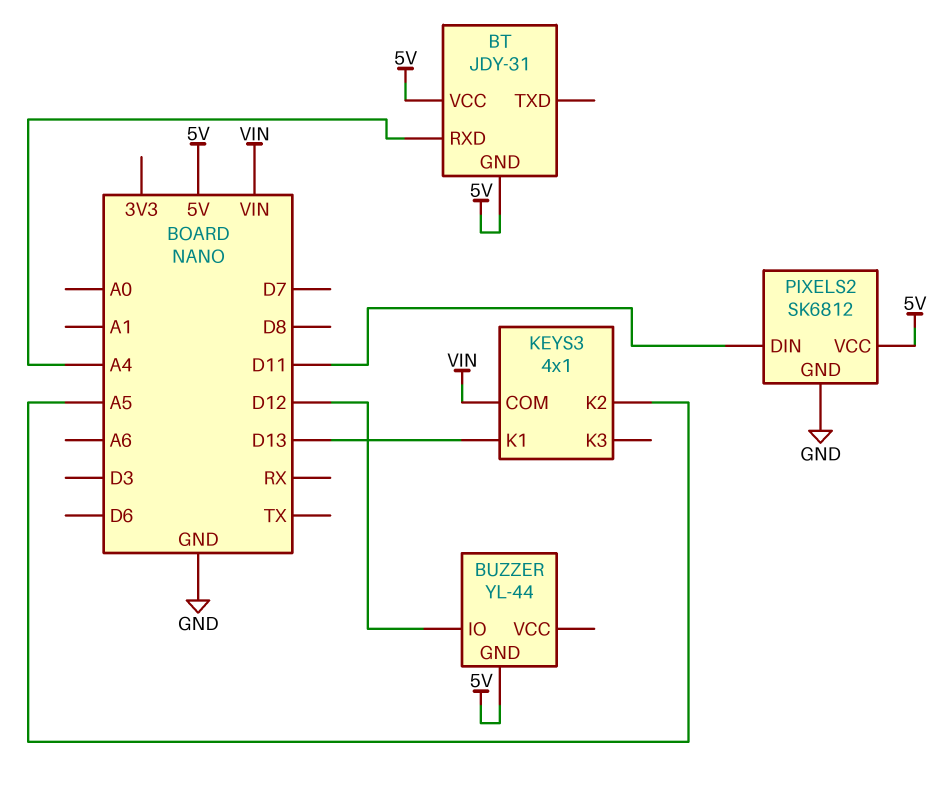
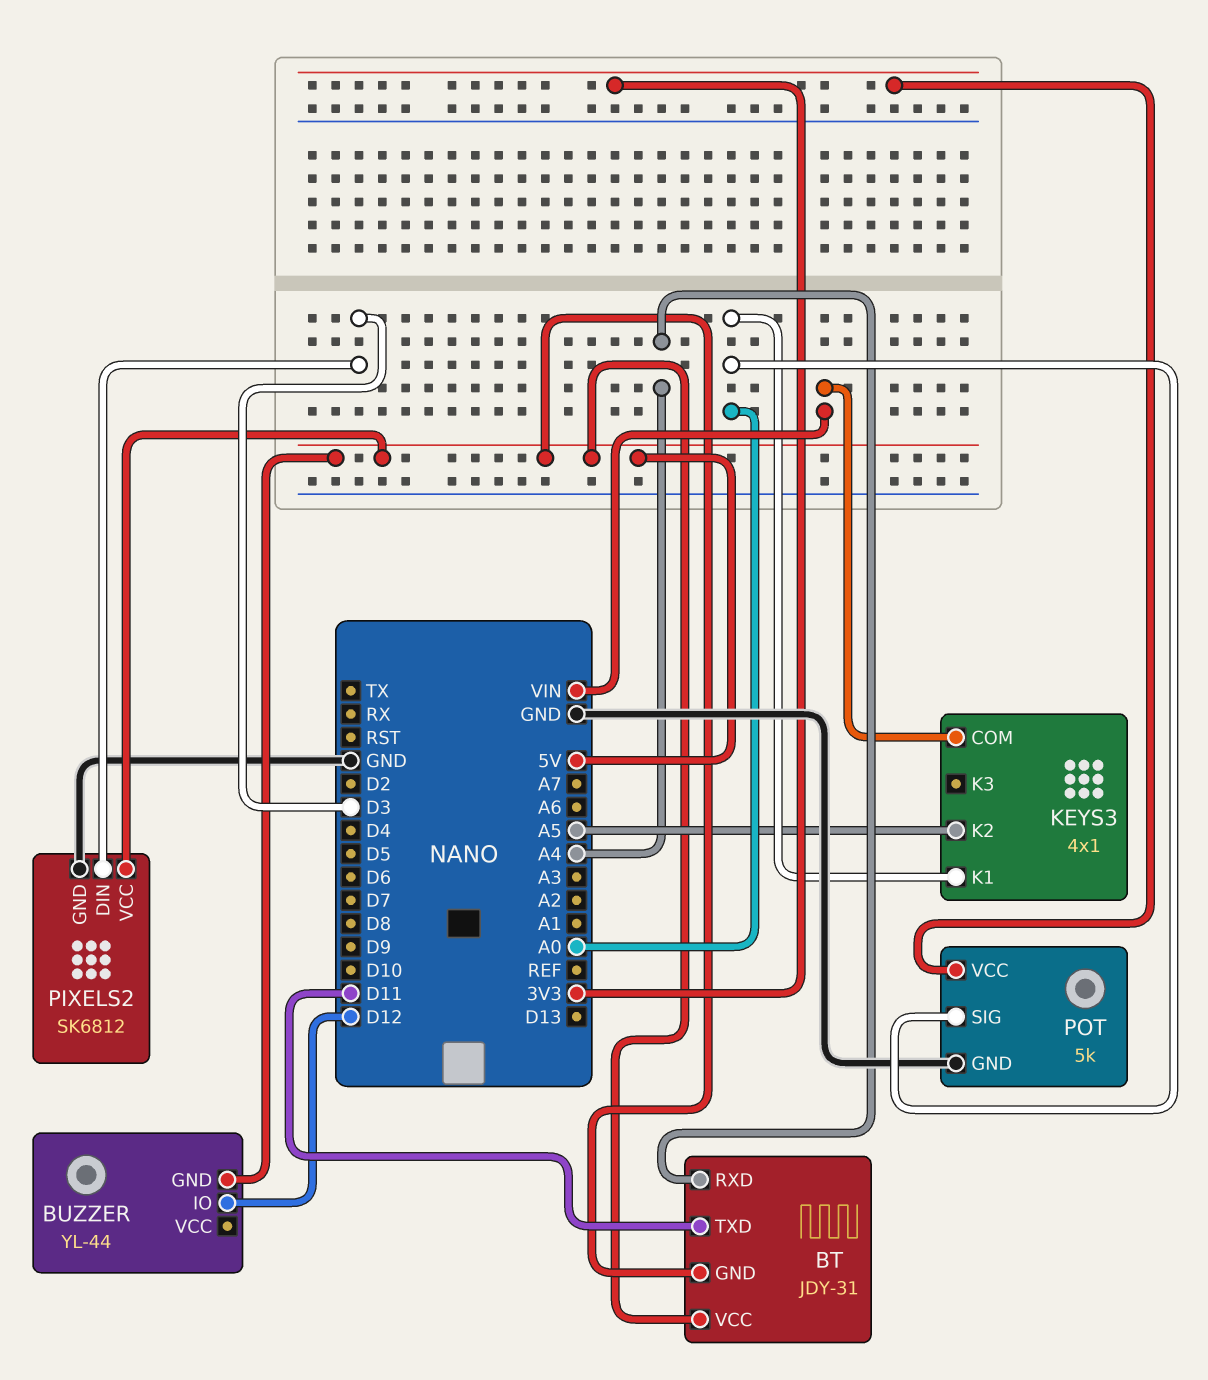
BT pin TXD: none -> D11
KEYS3 pin K1: D13 -> A0
PIXELS2 pin DIN: D11 -> D3
POT: none -> 5k
POT pin GND: none -> GND
POT pin SIG: none -> A0
POT pin VCC: none -> 3V3

